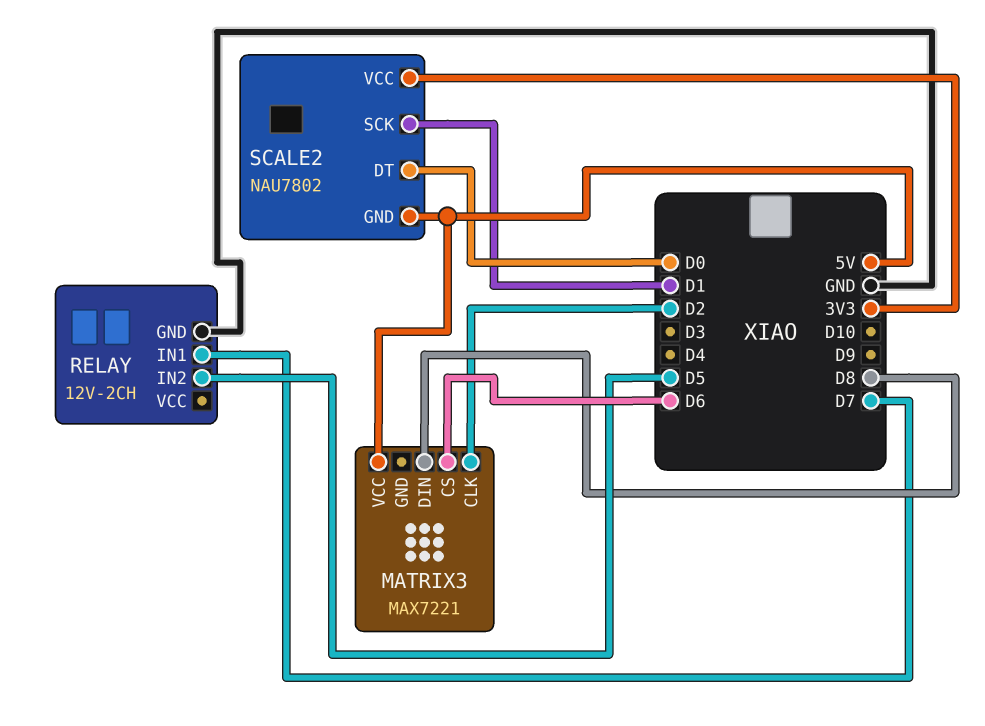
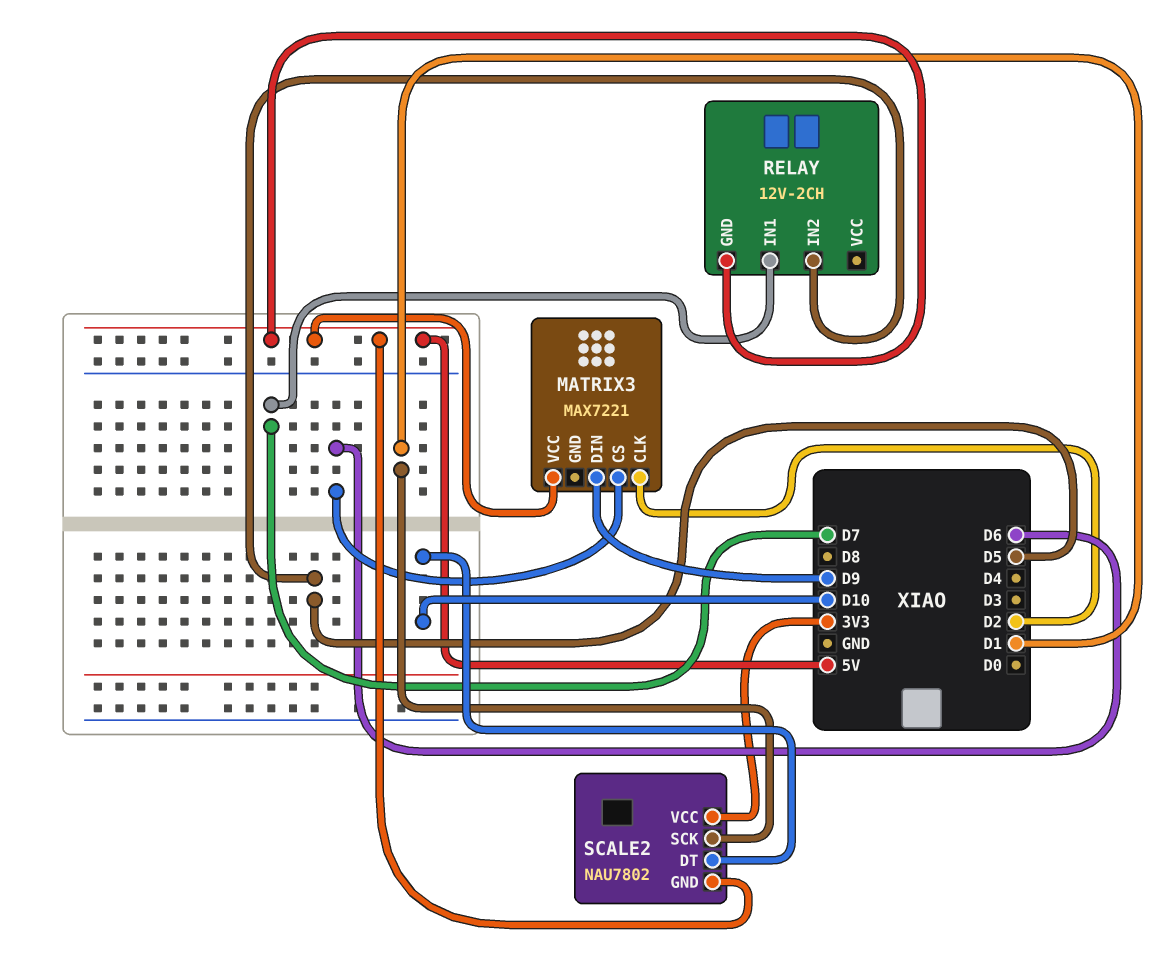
MATRIX3 pin DIN: D8 -> D9
RELAY pin GND: GND -> 5V
SCALE2 pin DT: D0 -> D10

